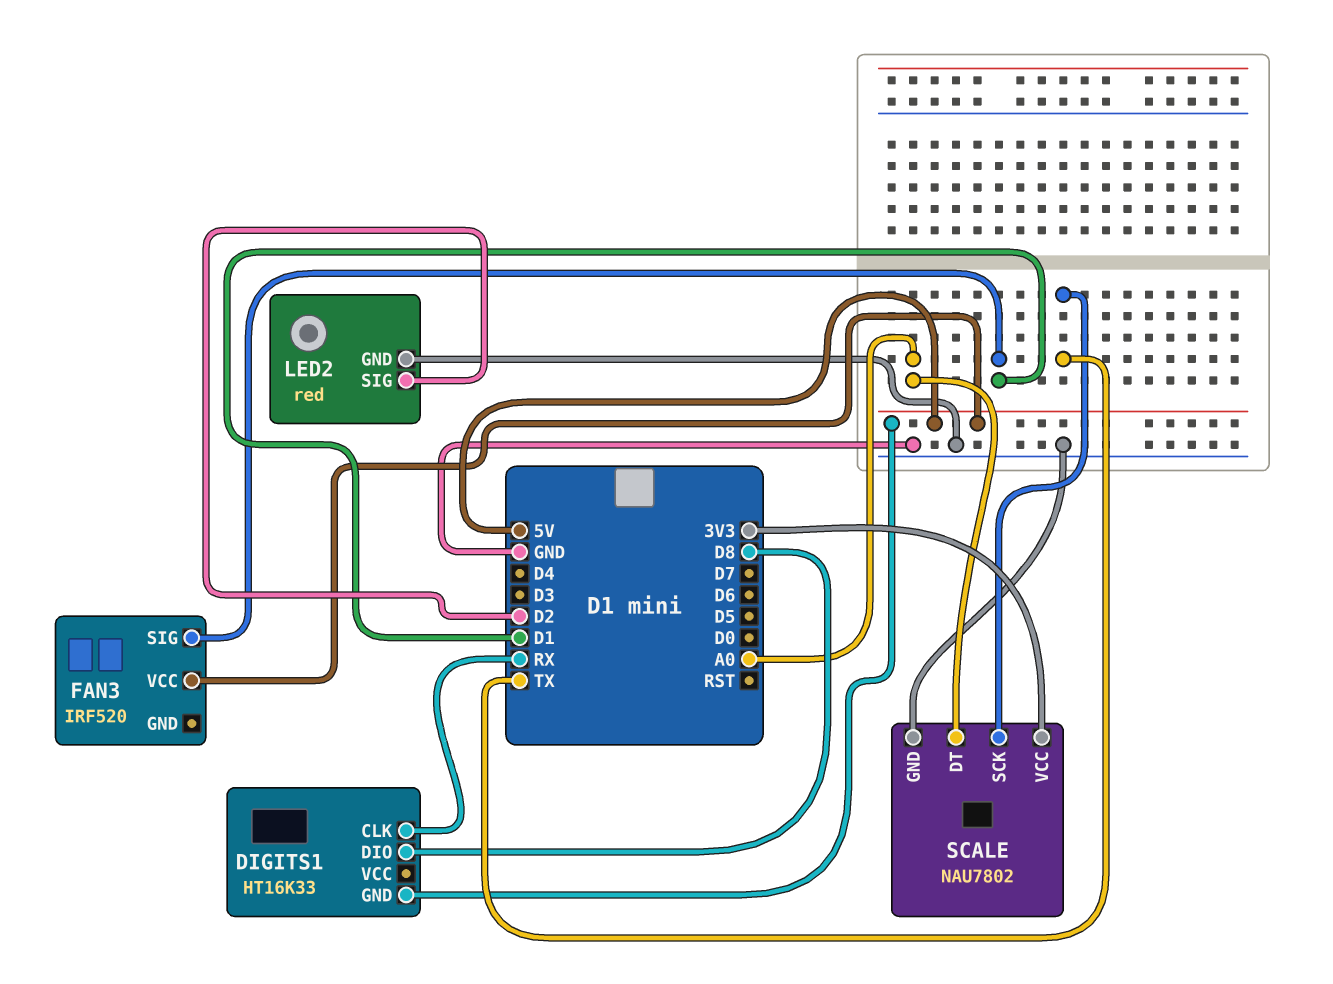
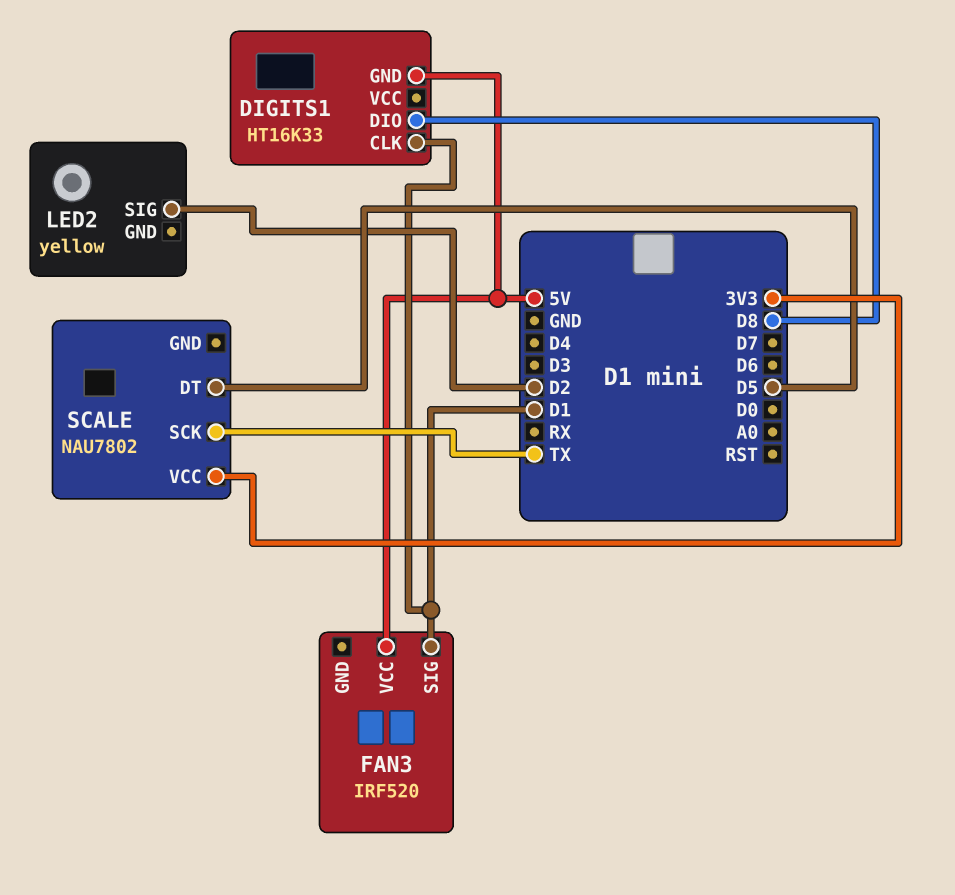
DIGITS1 pin CLK: RX -> D1
LED2: red -> yellow
LED2 pin GND: GND -> none
SCALE pin DT: A0 -> D5
SCALE pin GND: GND -> none

